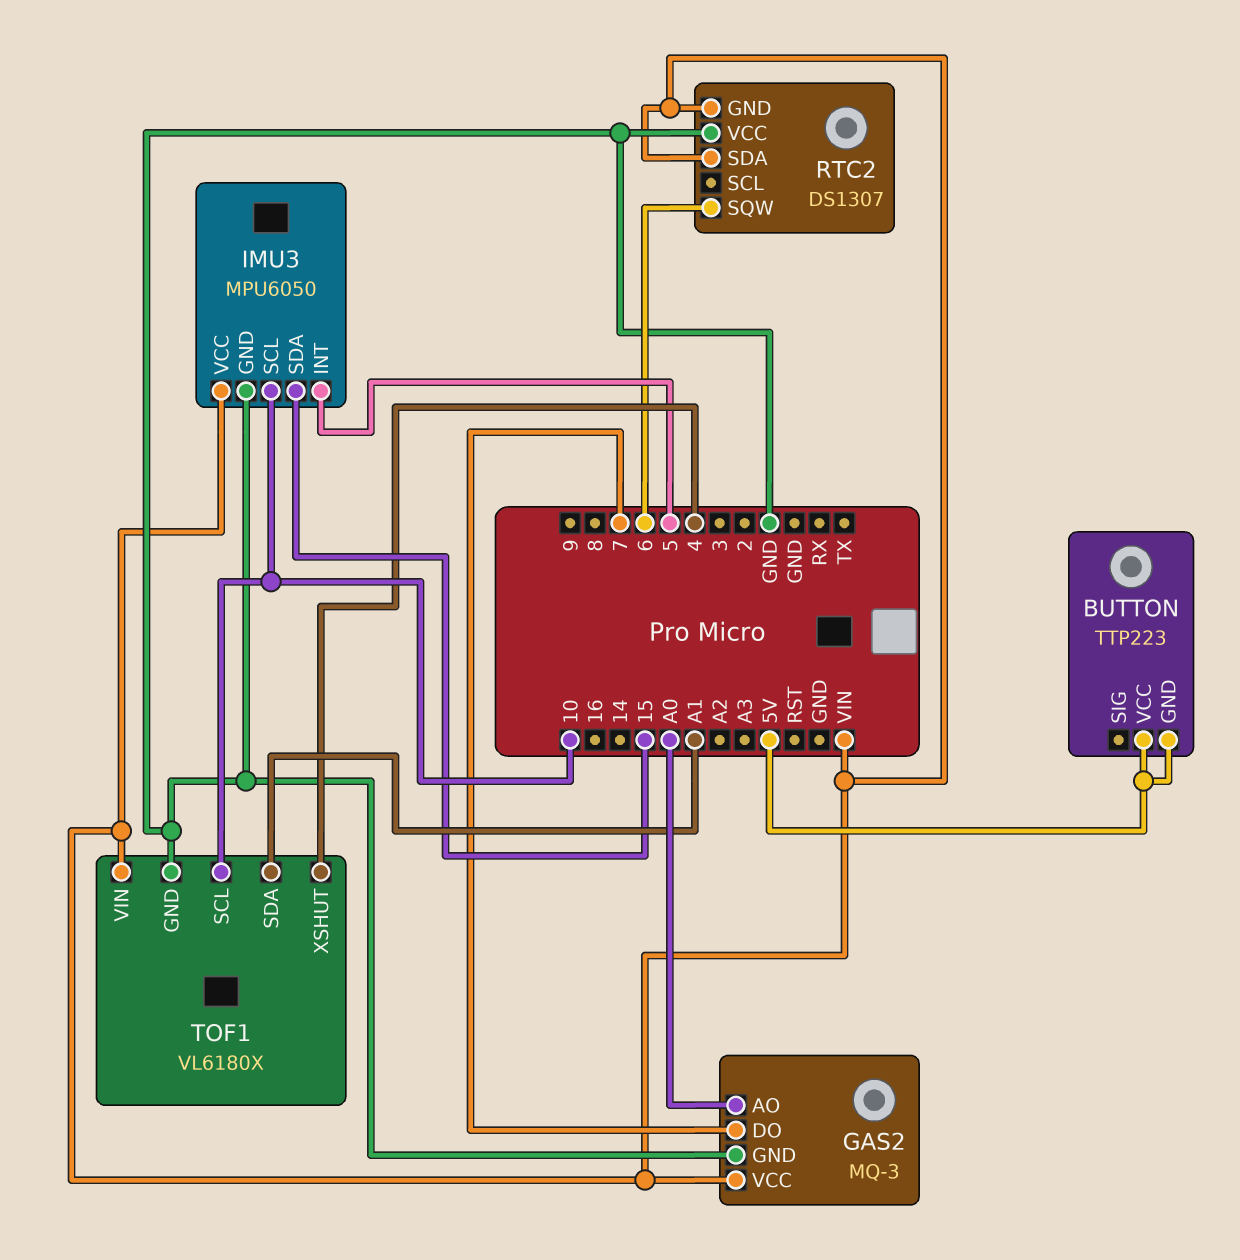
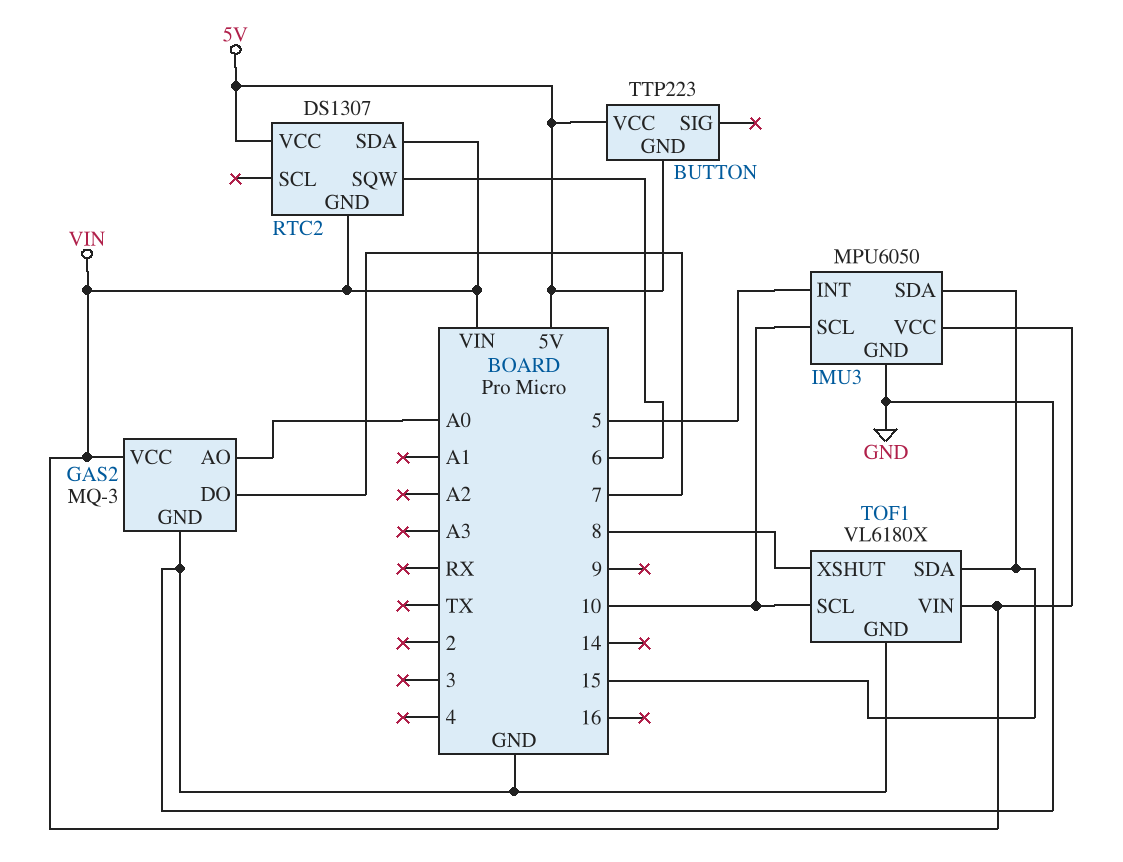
RTC2 pin VCC: GND -> 5V
TOF1 pin SDA: A1 -> 15
TOF1 pin XSHUT: 4 -> 8

